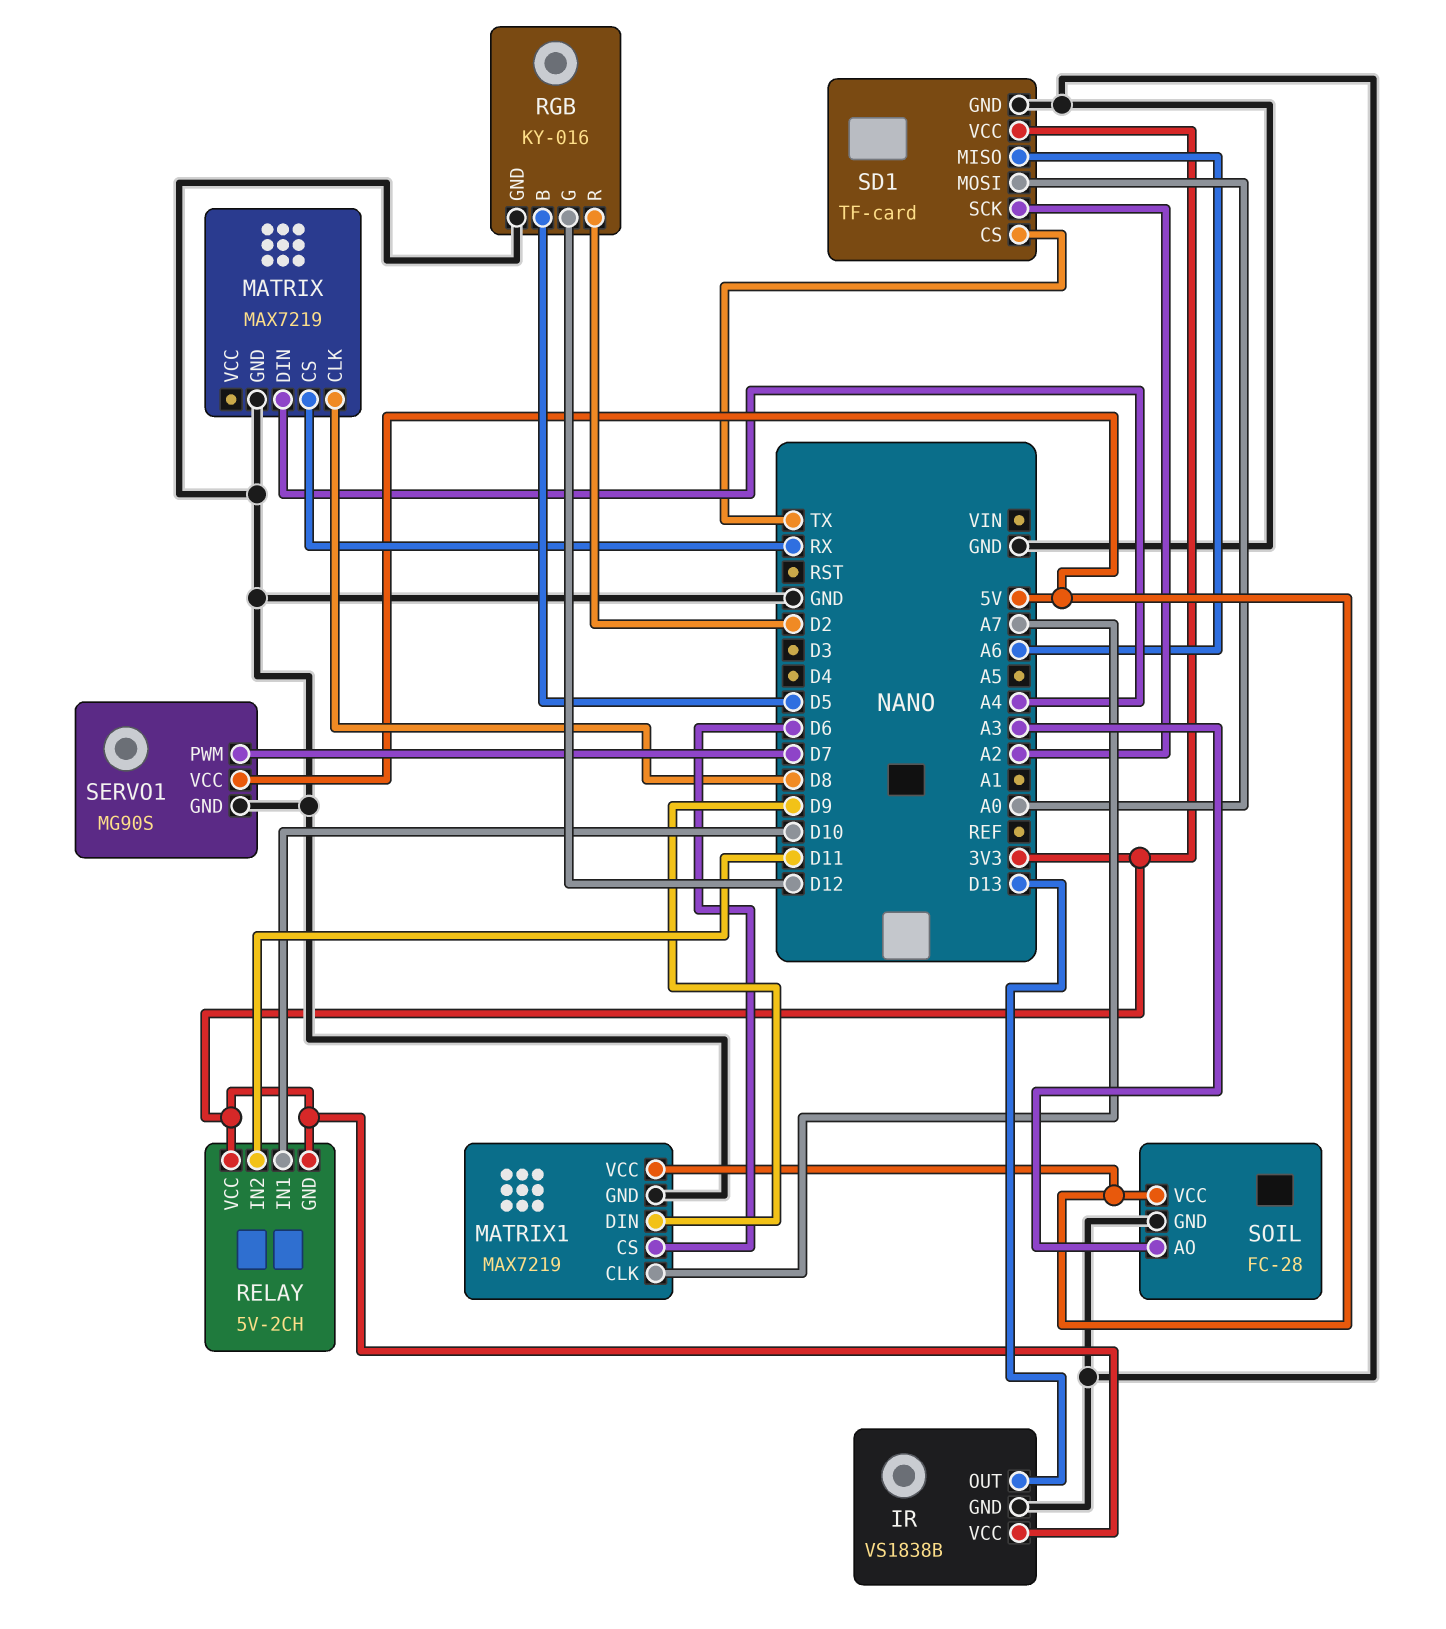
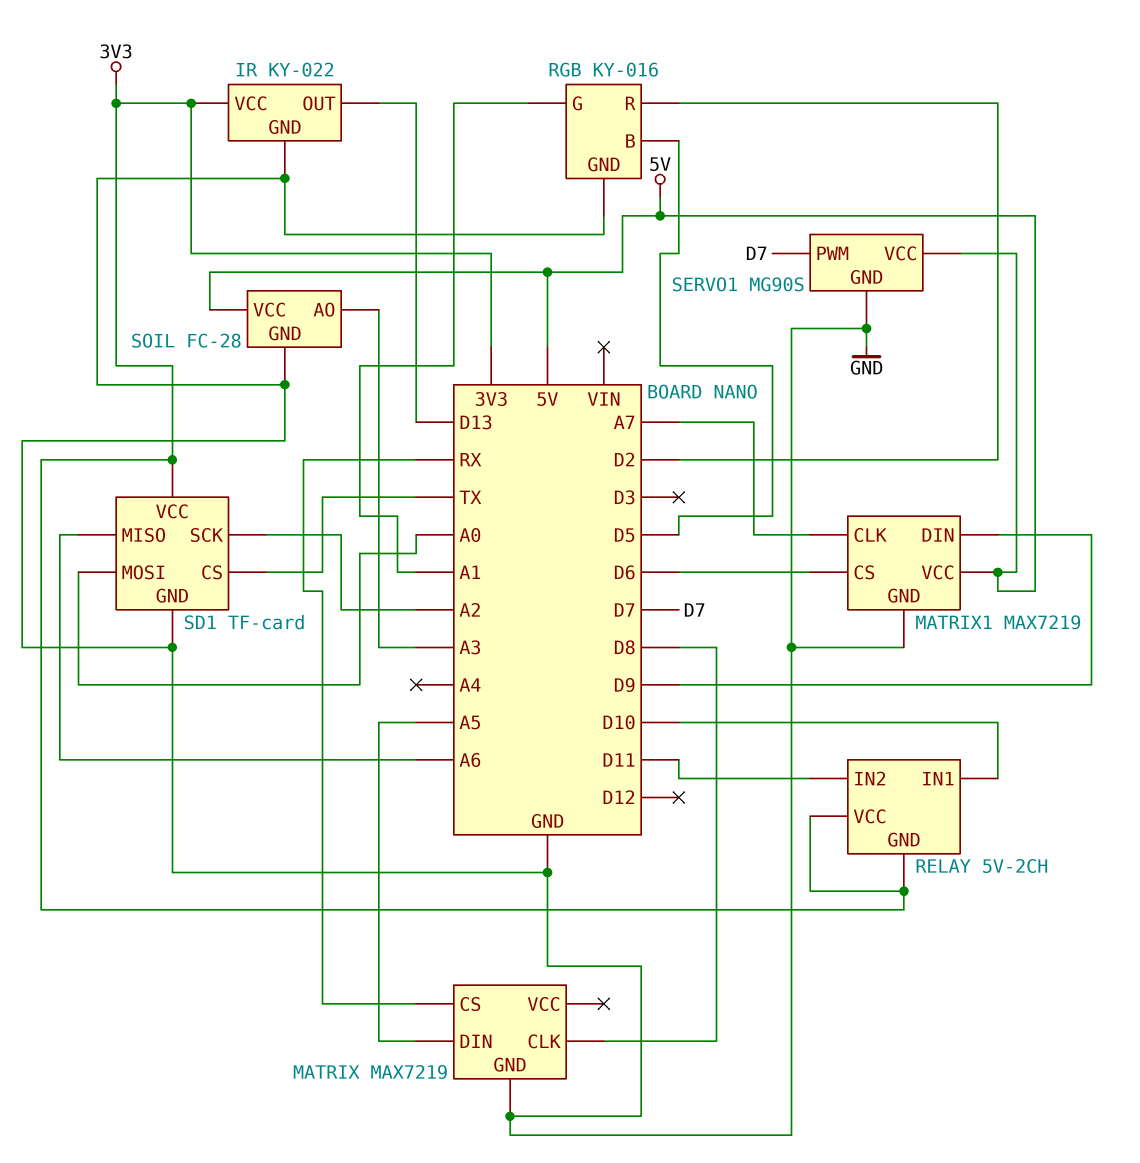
IR: VS1838B -> KY-022
MATRIX pin DIN: A4 -> A5
RGB pin G: D12 -> A1

